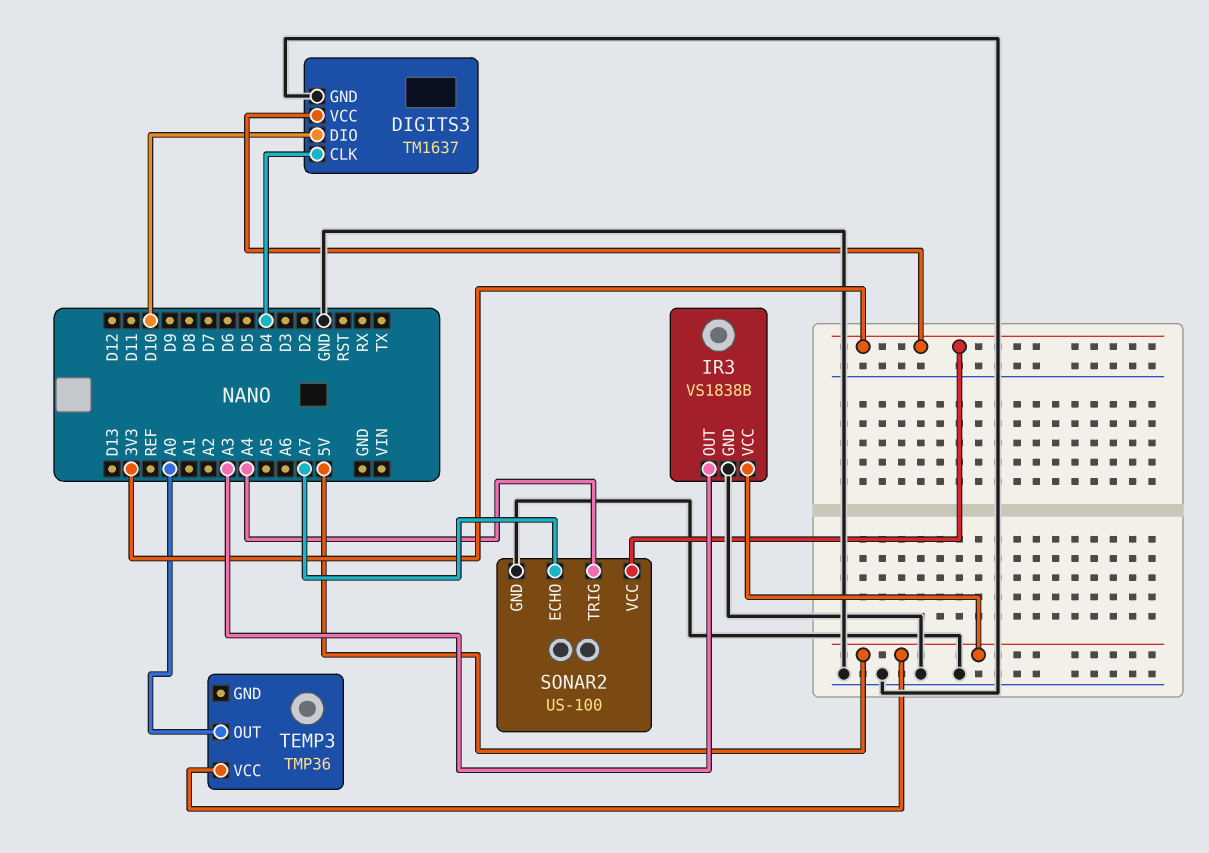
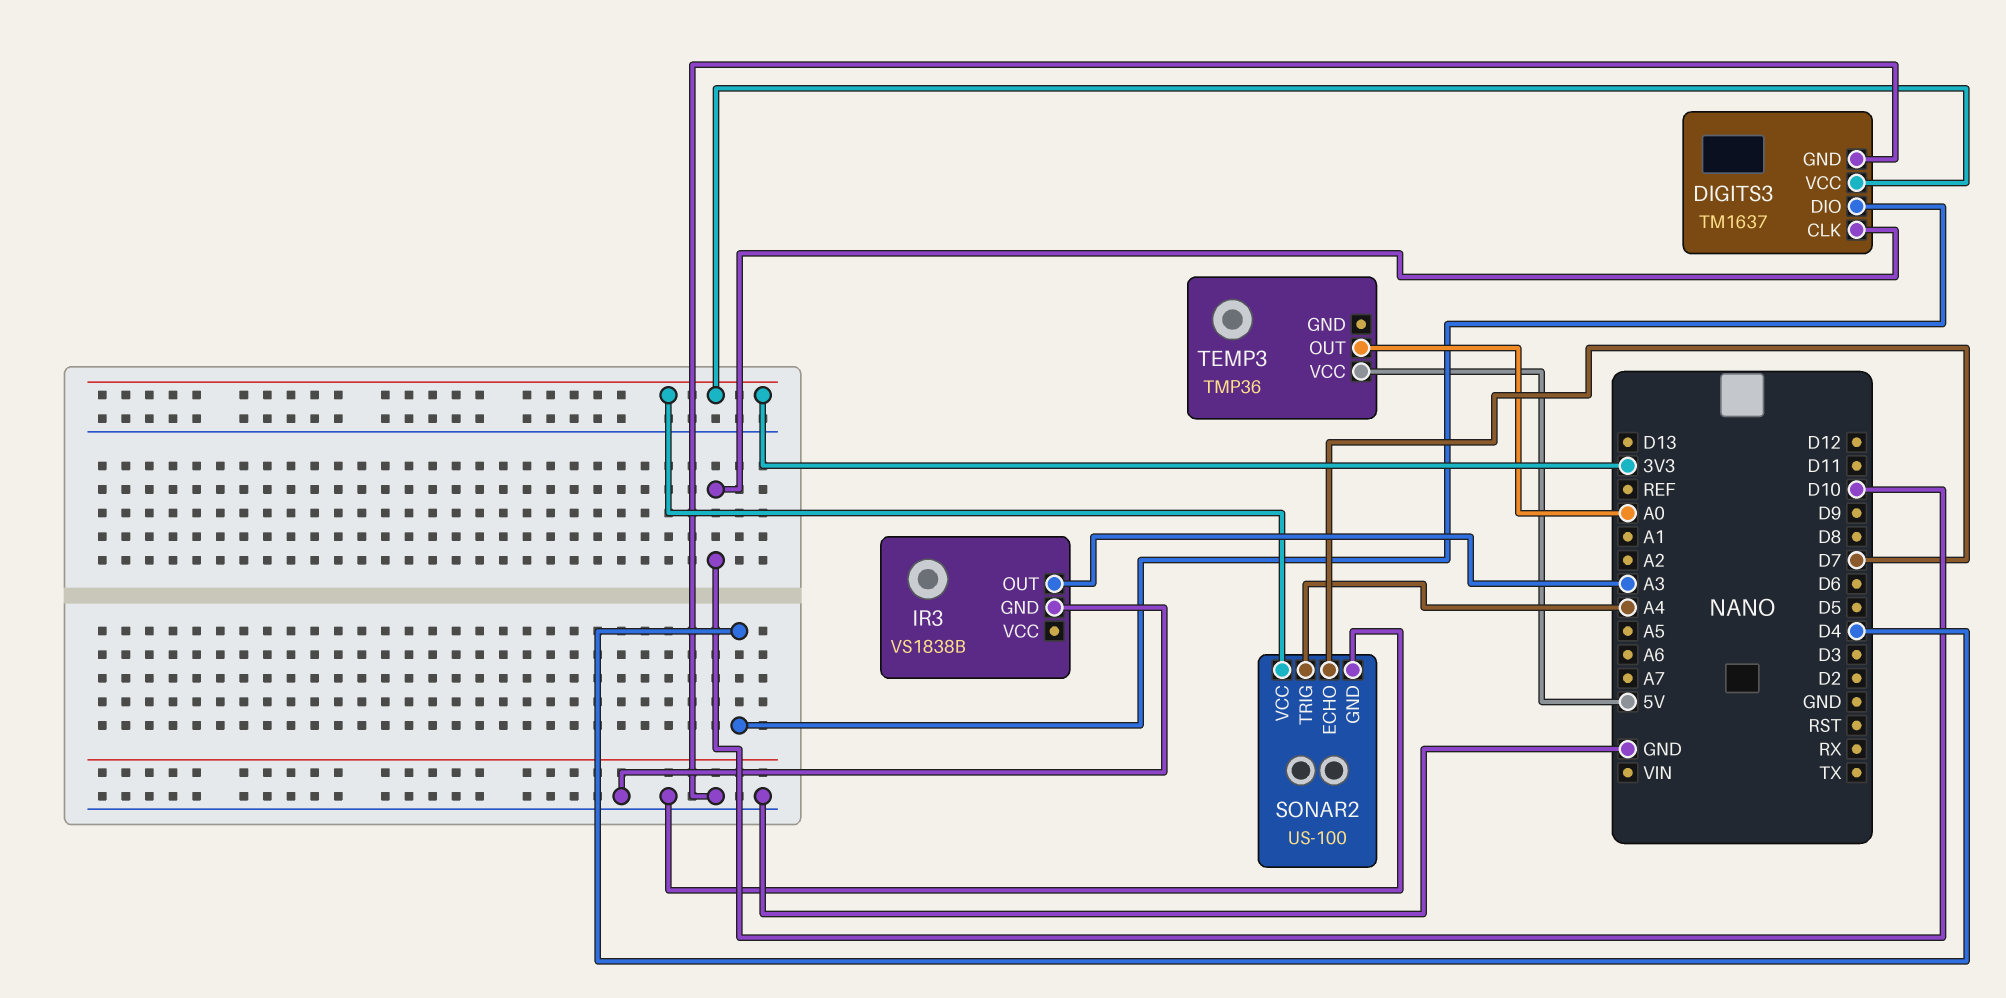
DIGITS3 pin CLK: D4 -> D10
DIGITS3 pin DIO: D10 -> D4
IR3 pin VCC: 5V -> none
SONAR2 pin ECHO: A7 -> D7

